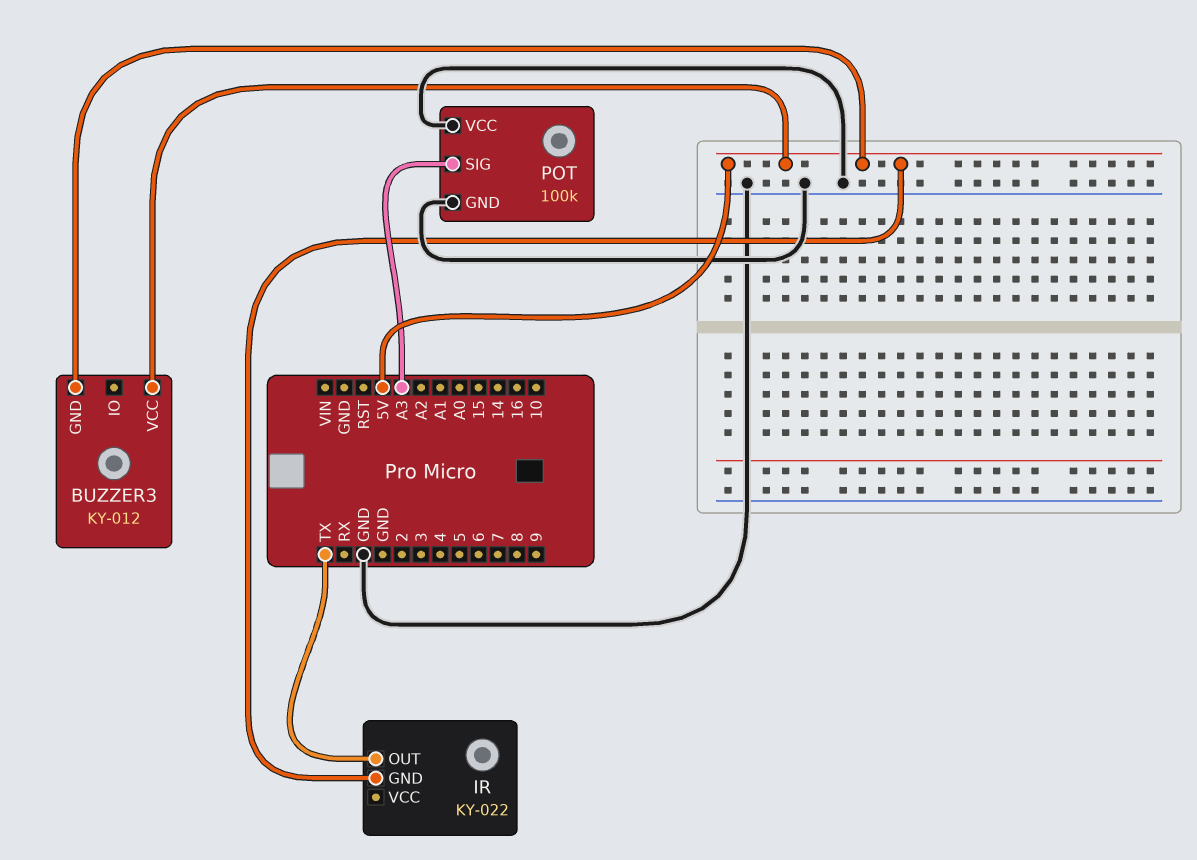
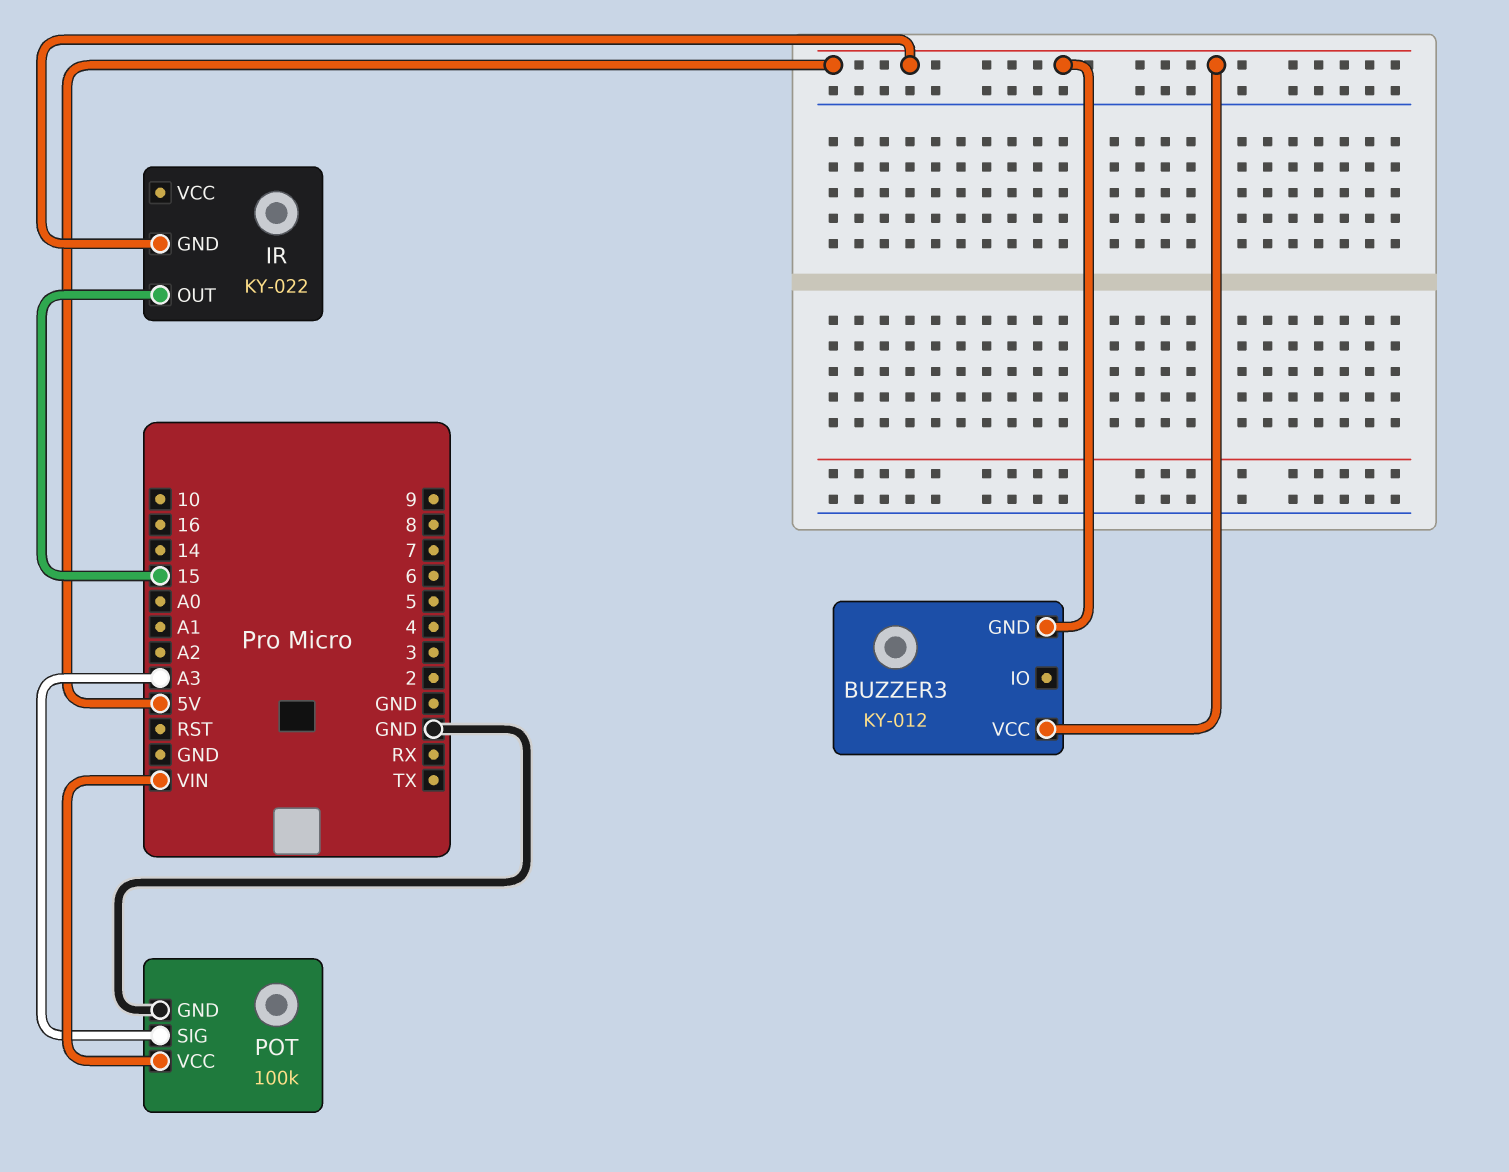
IR pin OUT: TX -> 15
POT pin VCC: GND -> VIN

